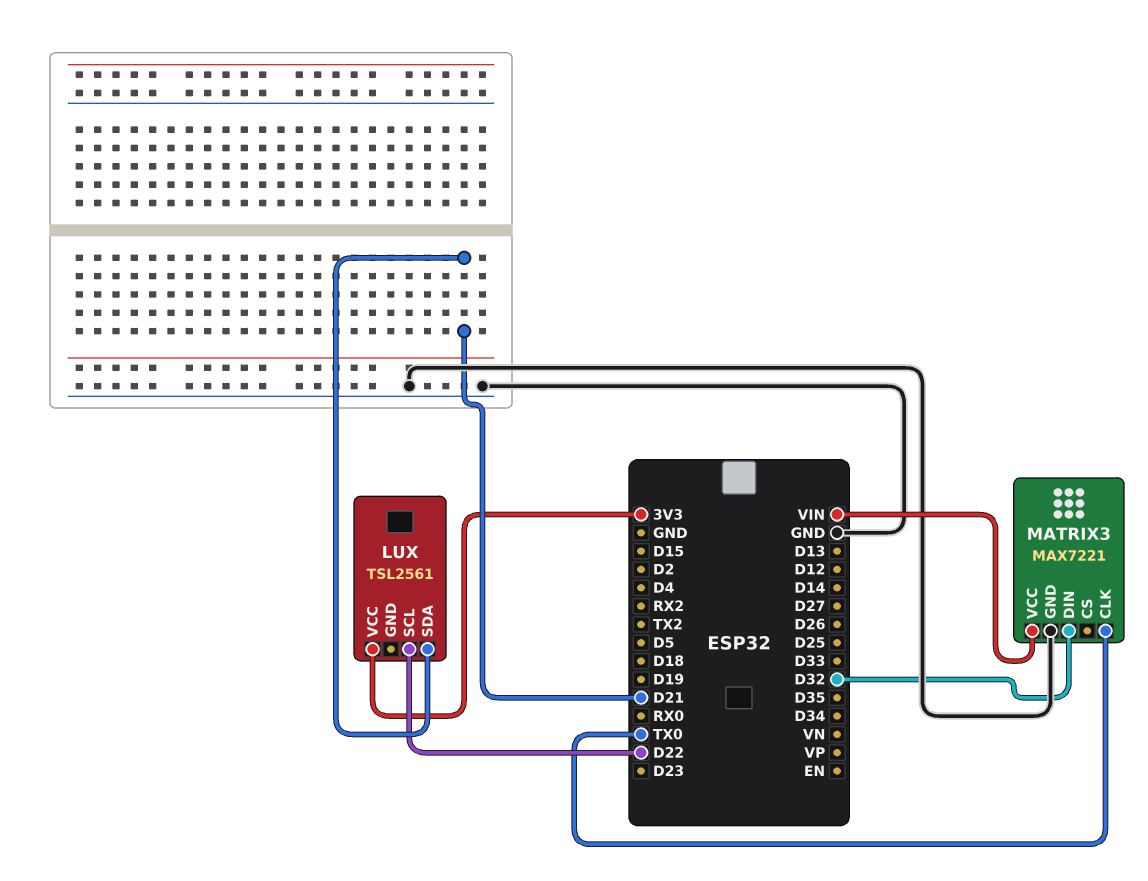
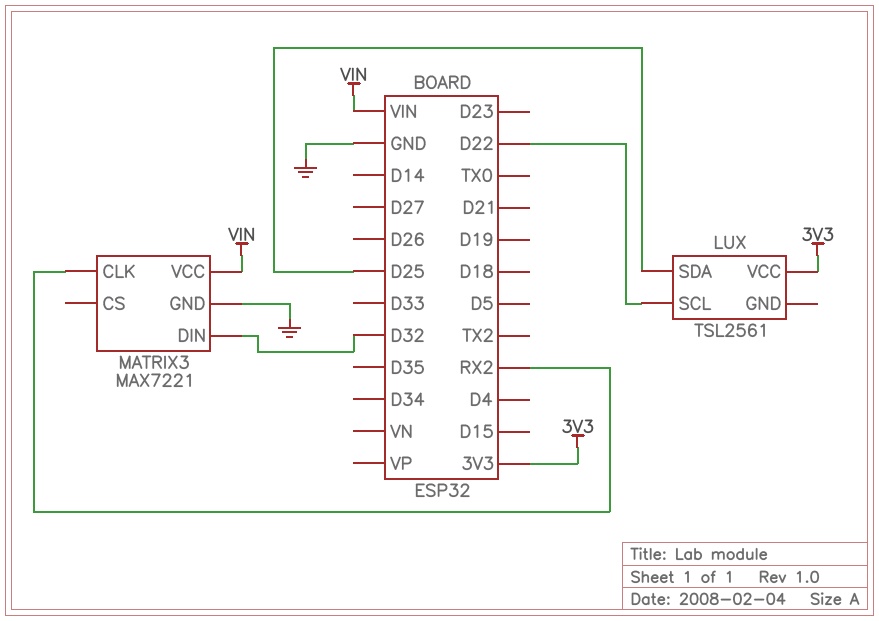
LUX pin SDA: D21 -> D25
MATRIX3 pin CLK: TX0 -> RX2

